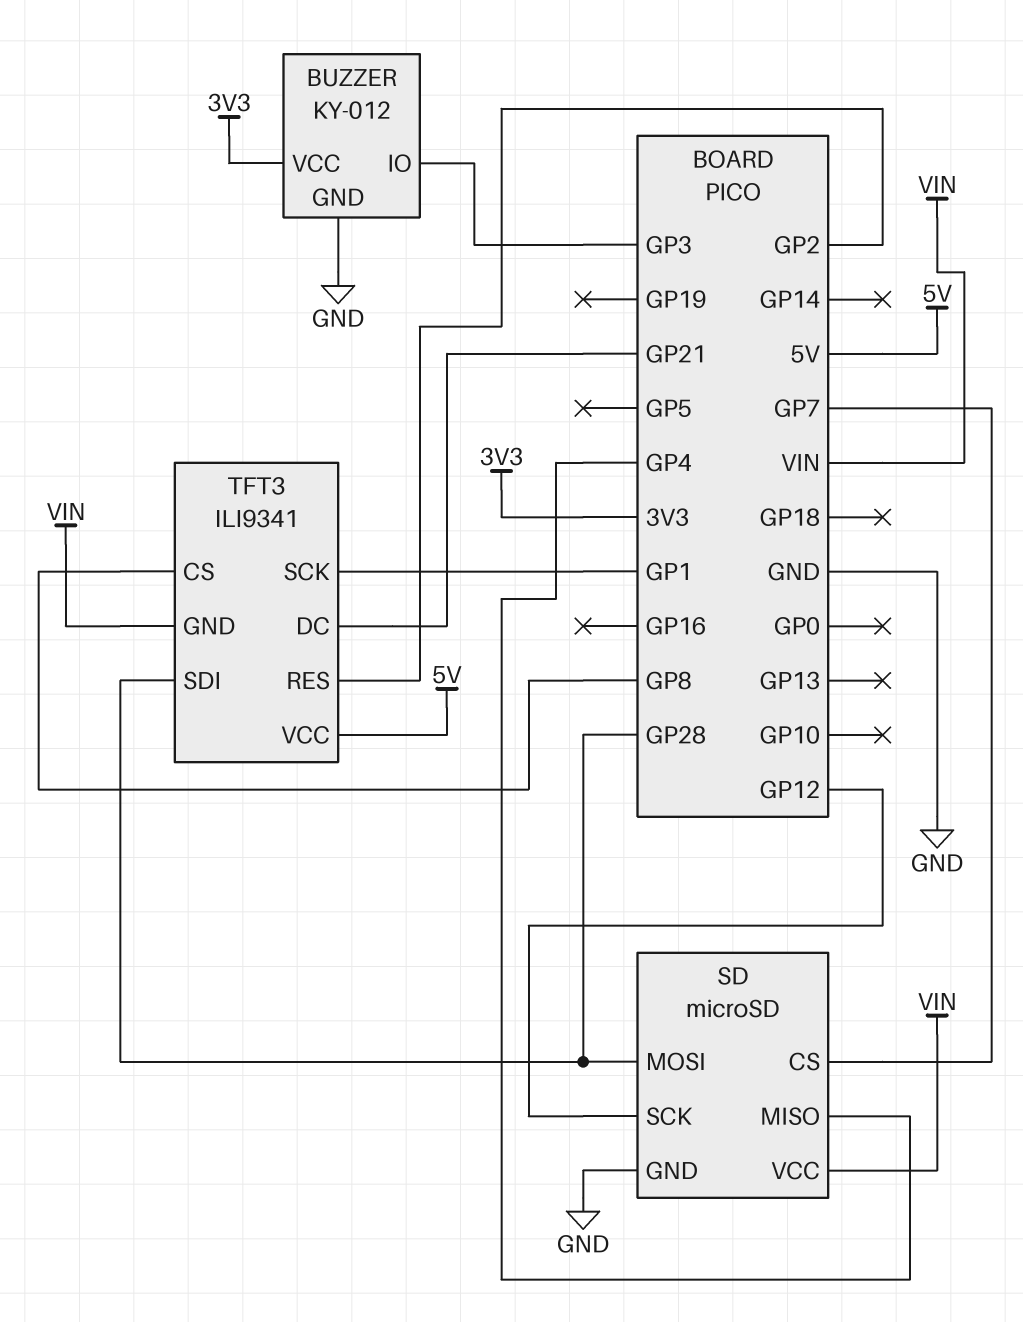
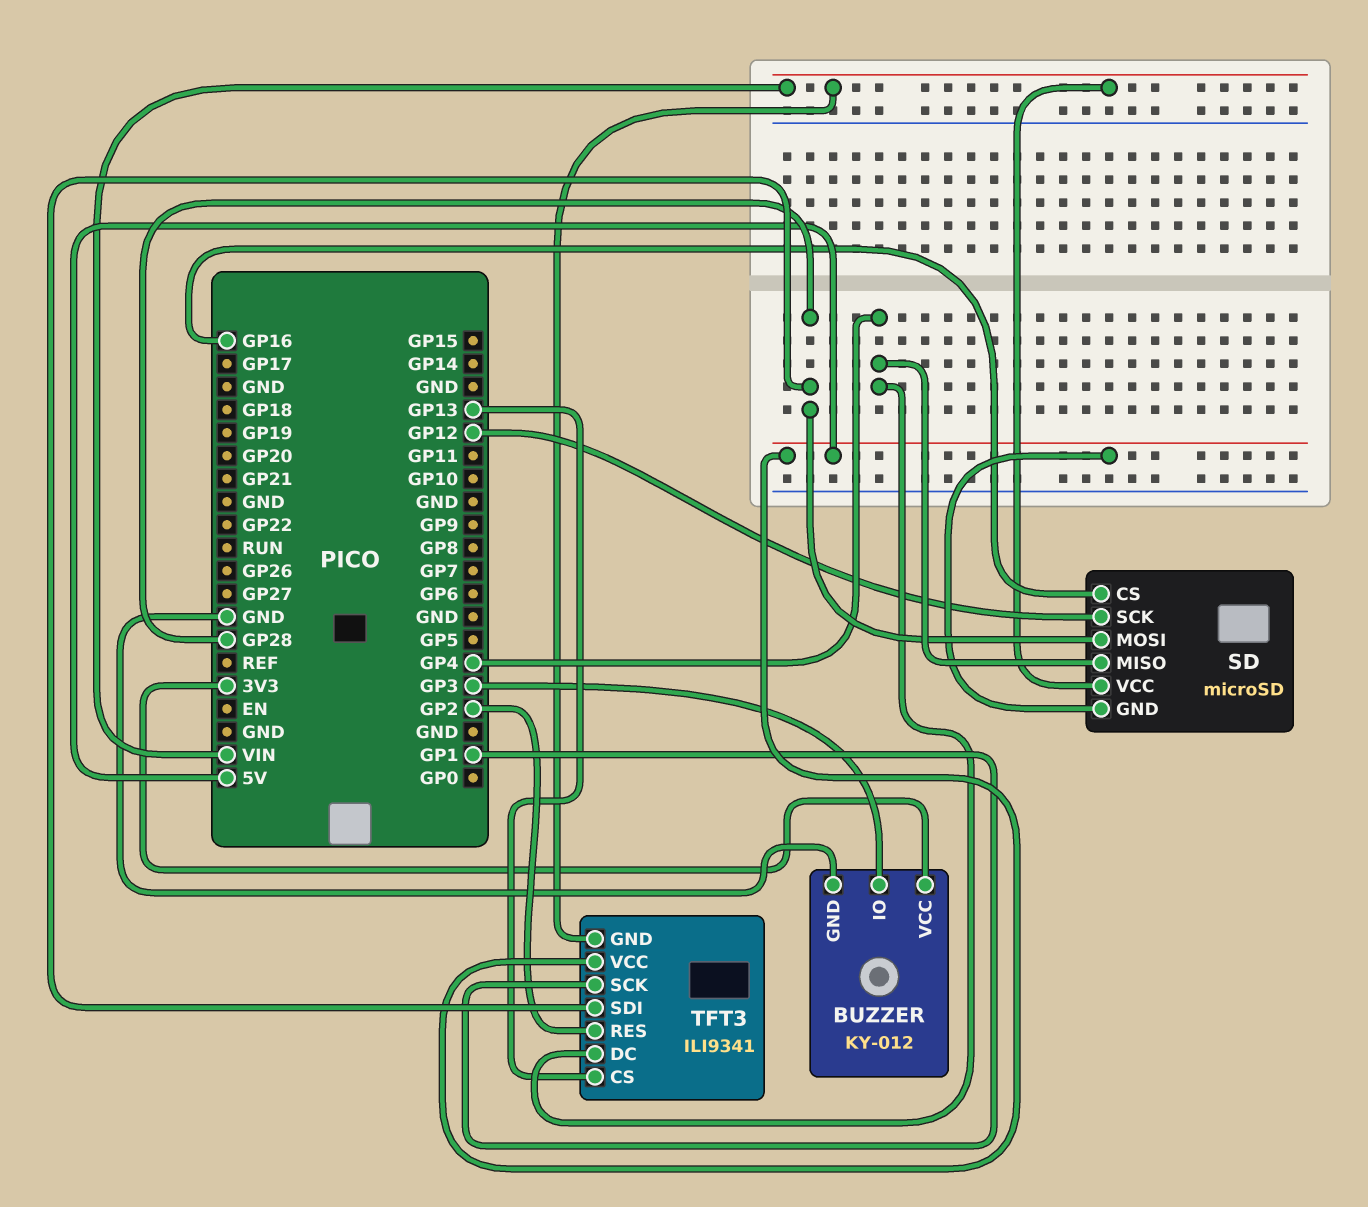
SD pin CS: GP7 -> GP16
SD pin GND: GND -> 5V
TFT3 pin CS: GP8 -> GP13
TFT3 pin DC: GP21 -> GP4

